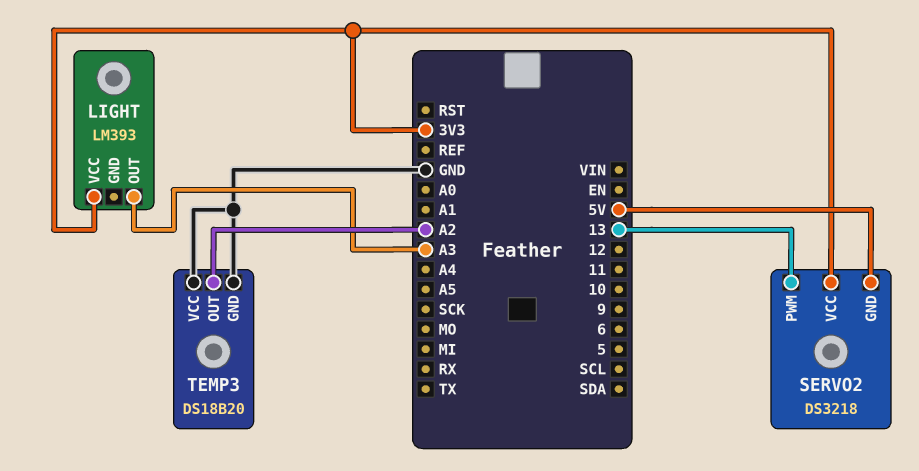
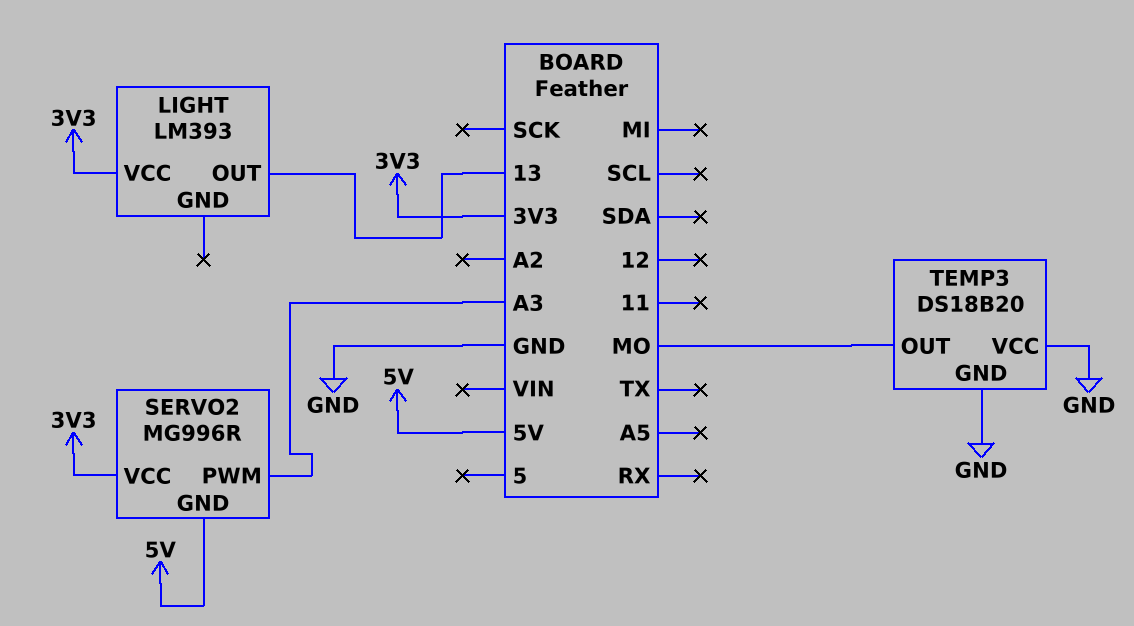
LIGHT pin OUT: A3 -> 13
SERVO2: DS3218 -> MG996R
SERVO2 pin PWM: 13 -> A3
TEMP3 pin OUT: A2 -> MO

